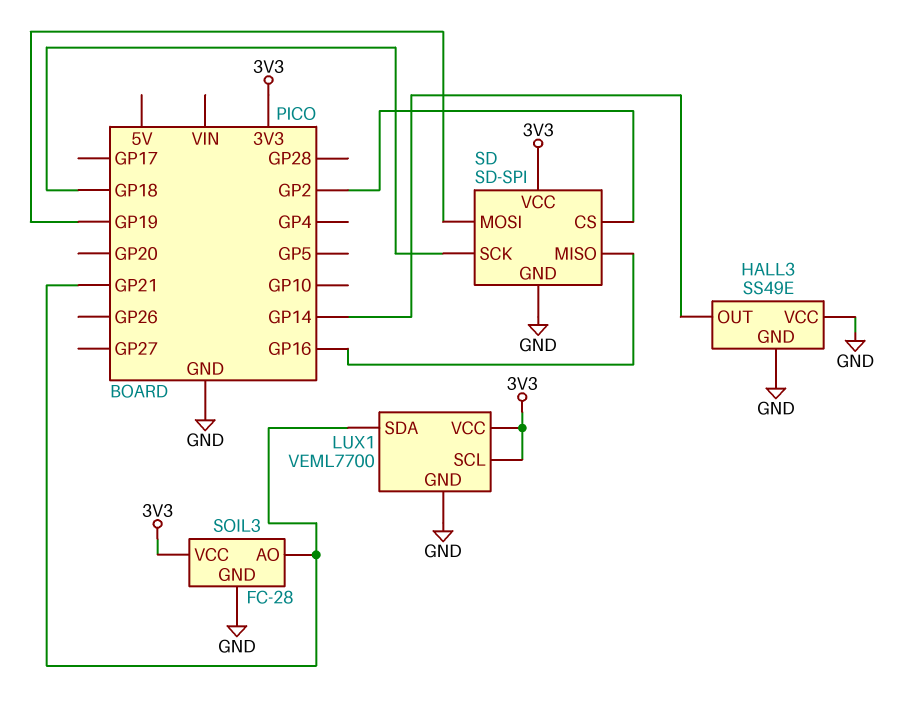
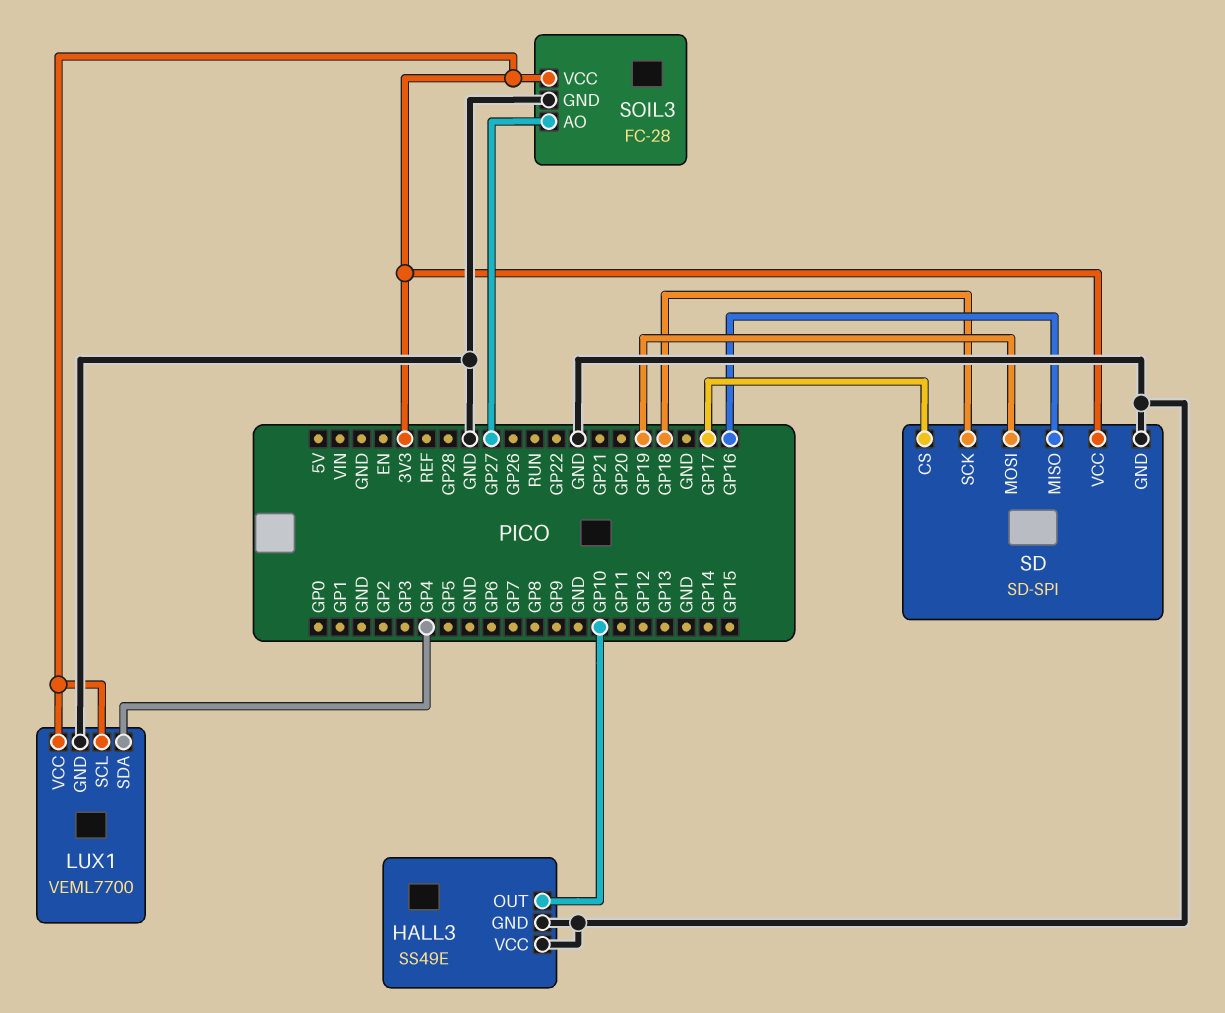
HALL3 pin OUT: GP14 -> GP10
LUX1 pin SDA: GP21 -> GP4
SD pin CS: GP2 -> GP17
SOIL3 pin AO: GP21 -> GP27

